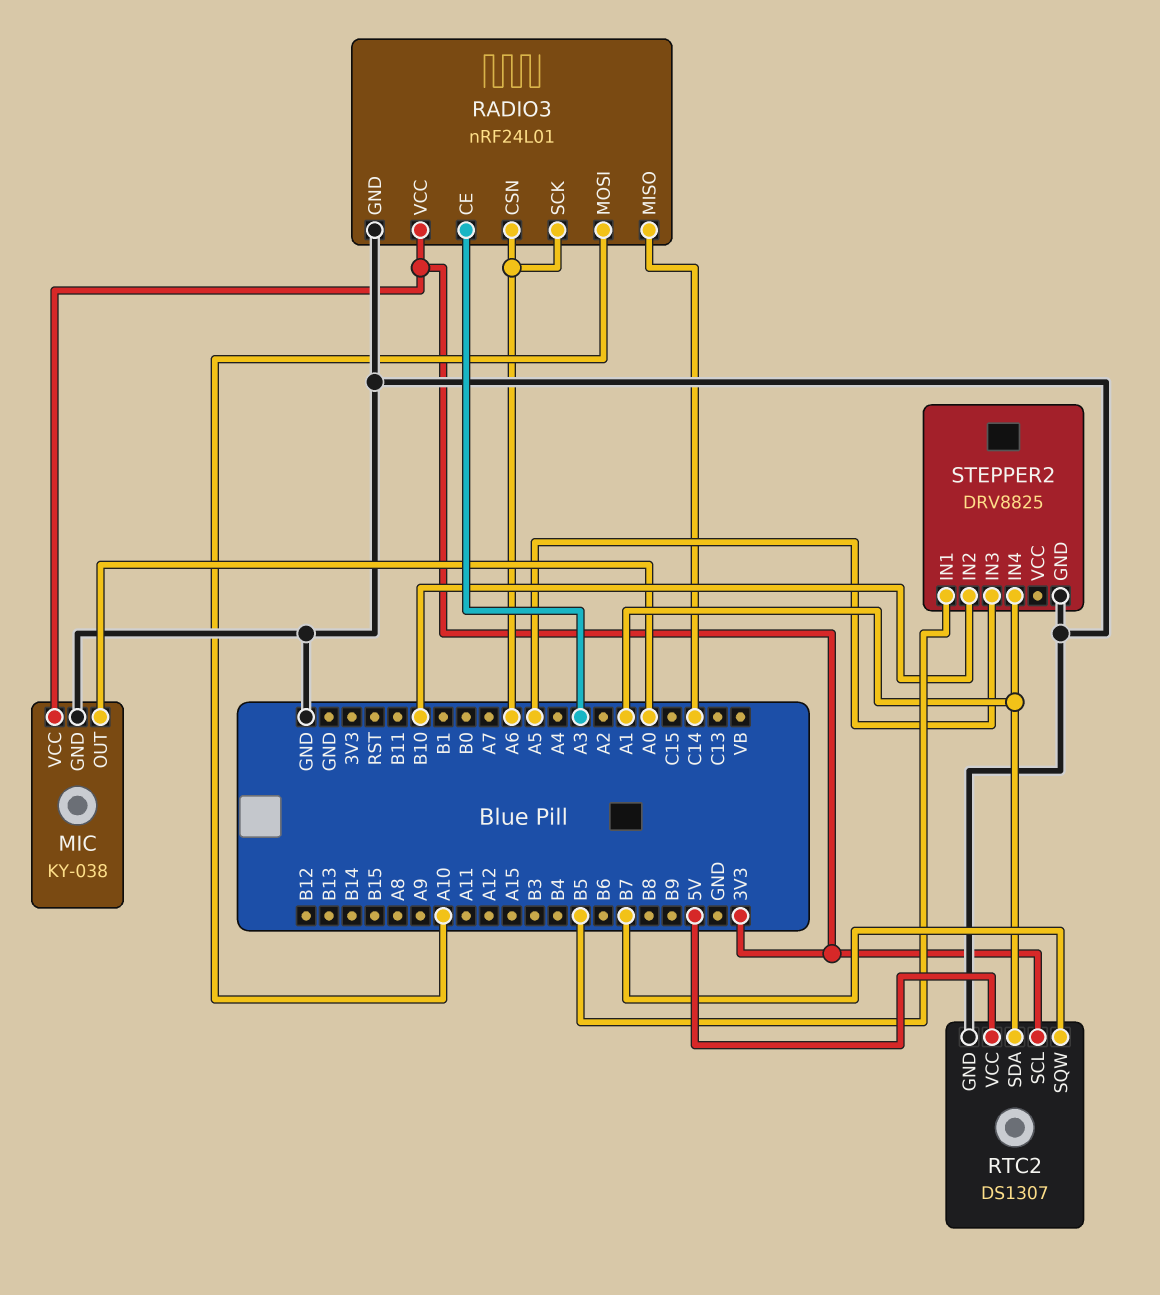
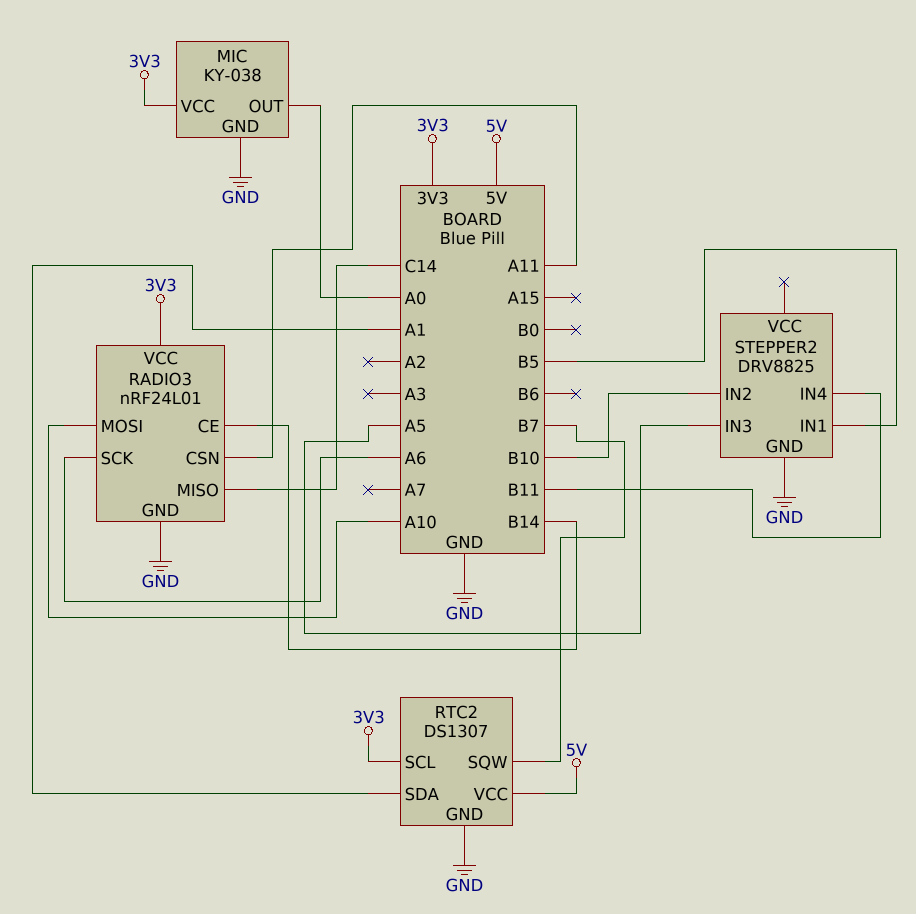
RADIO3 pin CE: A3 -> B14
RADIO3 pin CSN: A6 -> A11
STEPPER2 pin IN4: A1 -> B11

